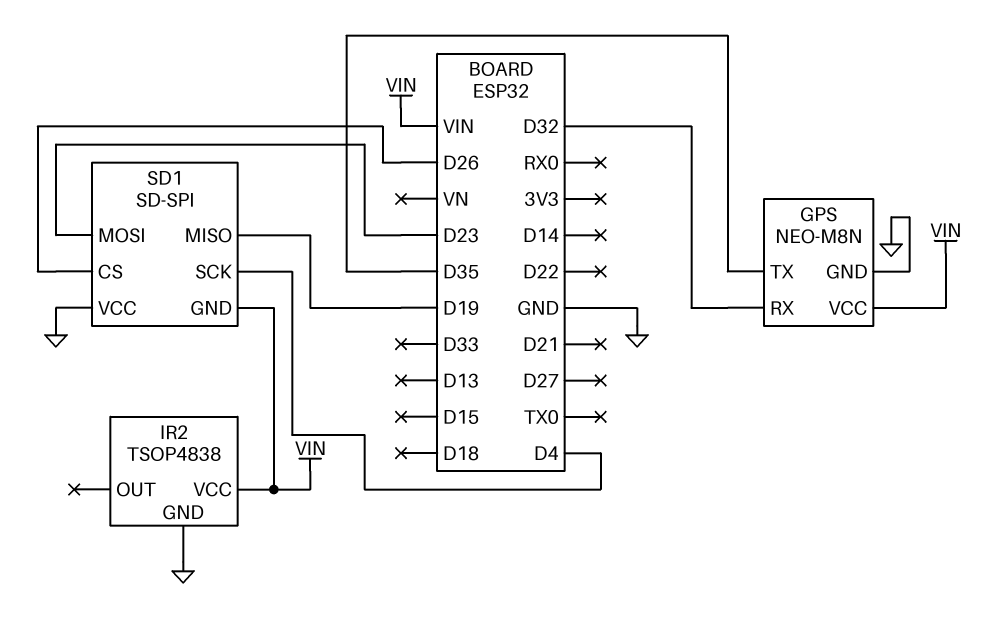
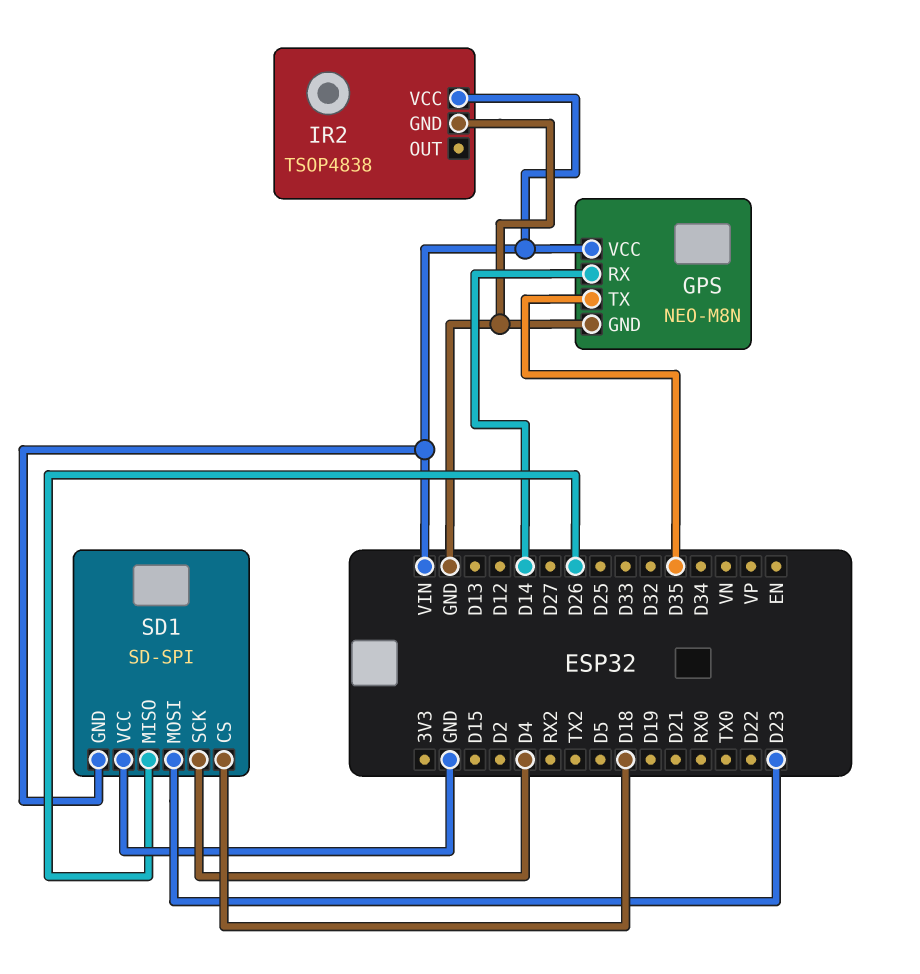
GPS pin RX: D32 -> D14
SD1 pin CS: D26 -> D18
SD1 pin MISO: D19 -> D26

